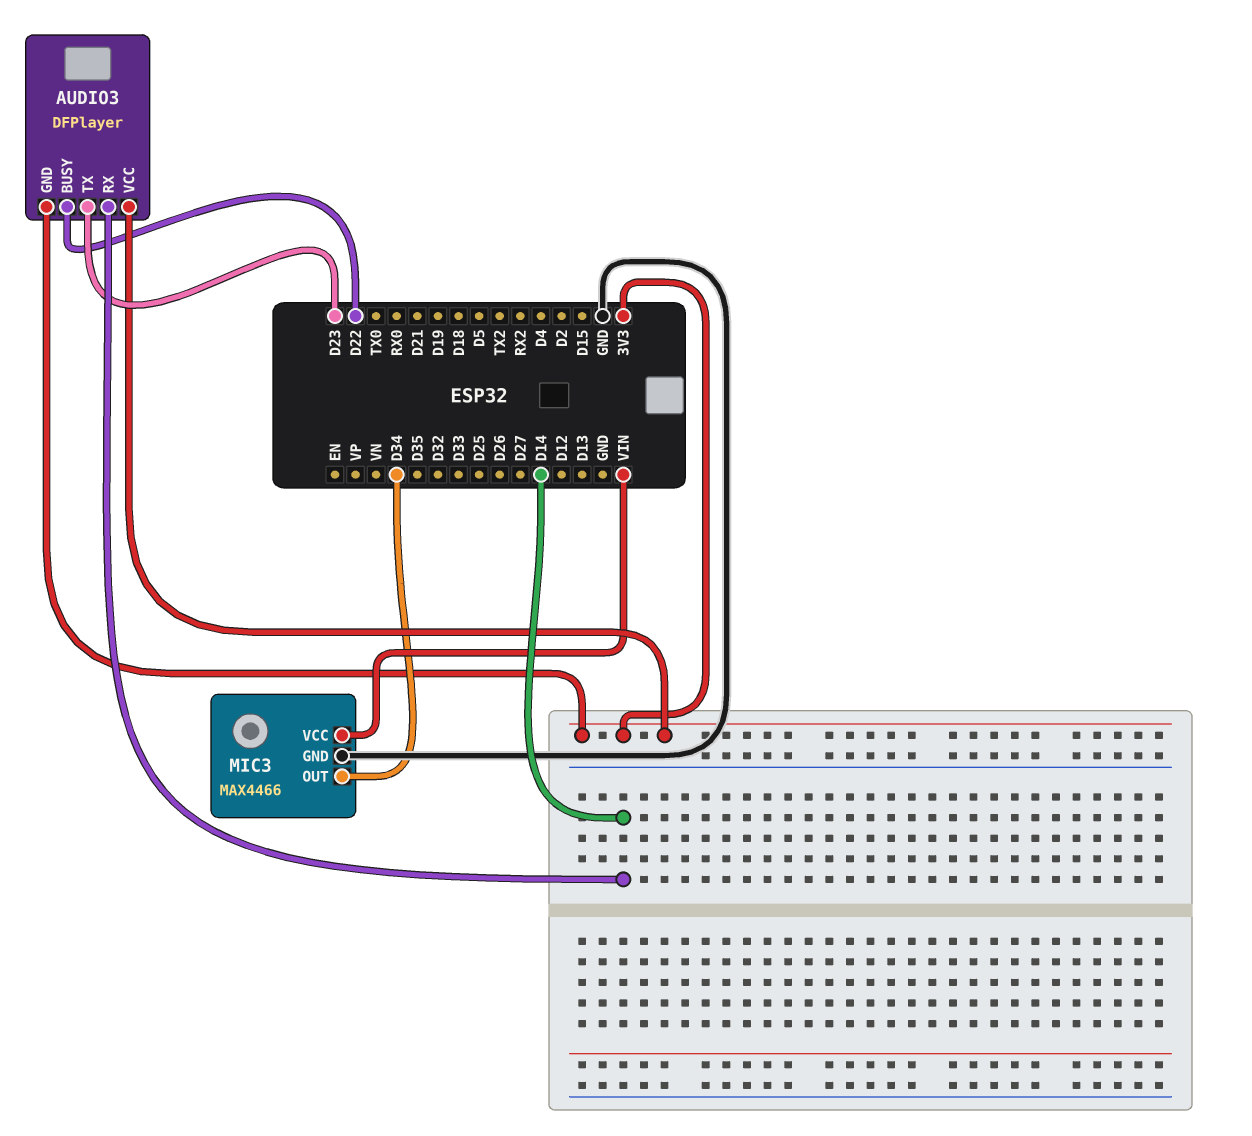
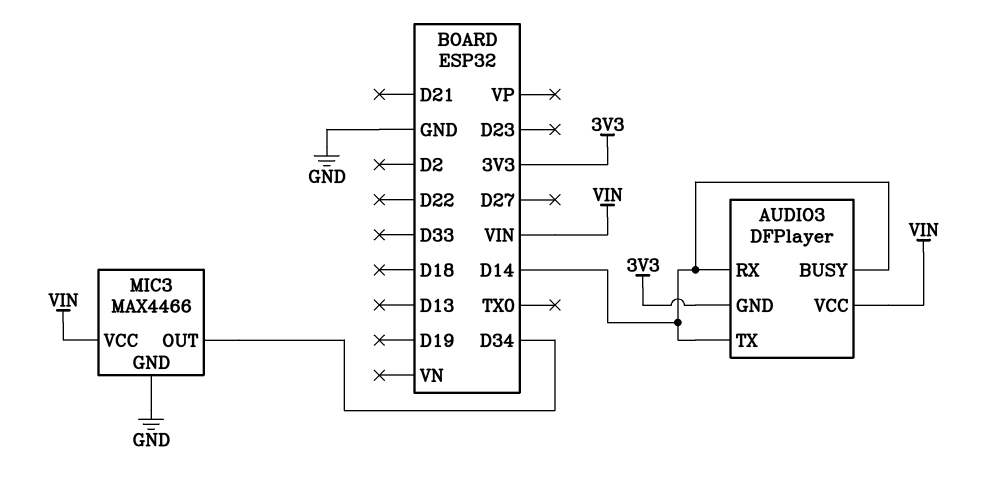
AUDIO3 pin BUSY: D22 -> D14
AUDIO3 pin TX: D23 -> D14
AUDIO3 pin VCC: 3V3 -> VIN

